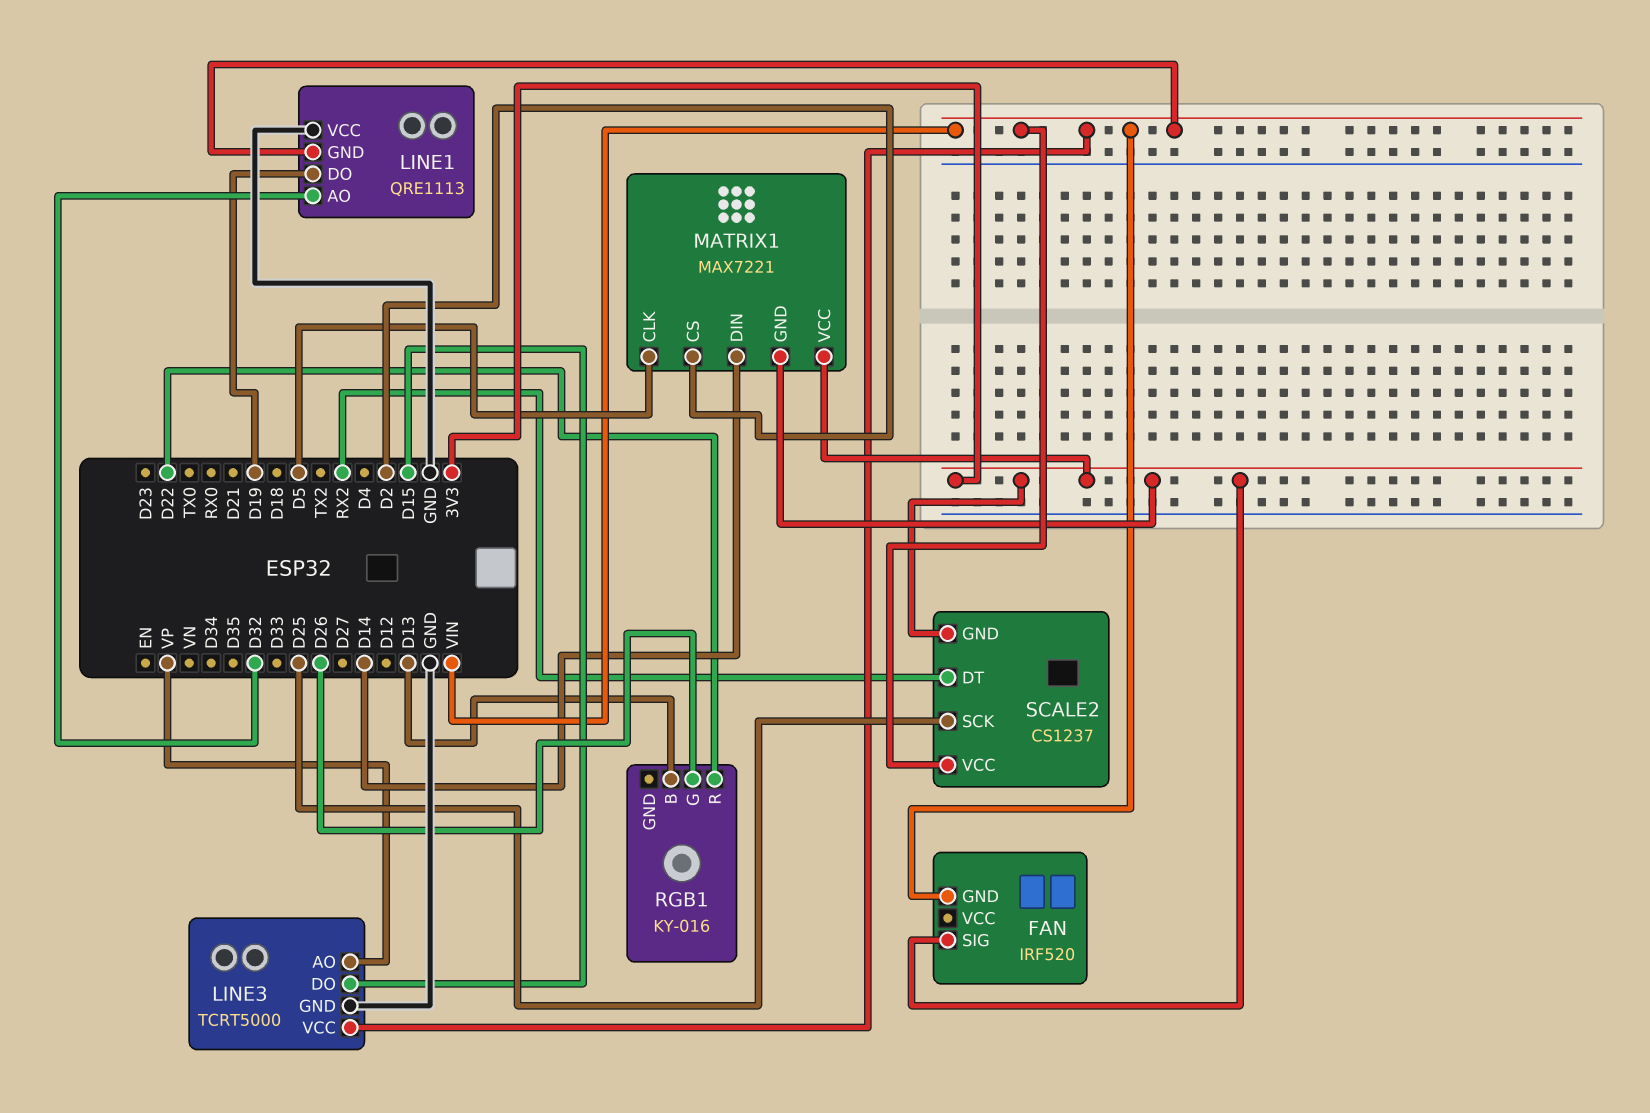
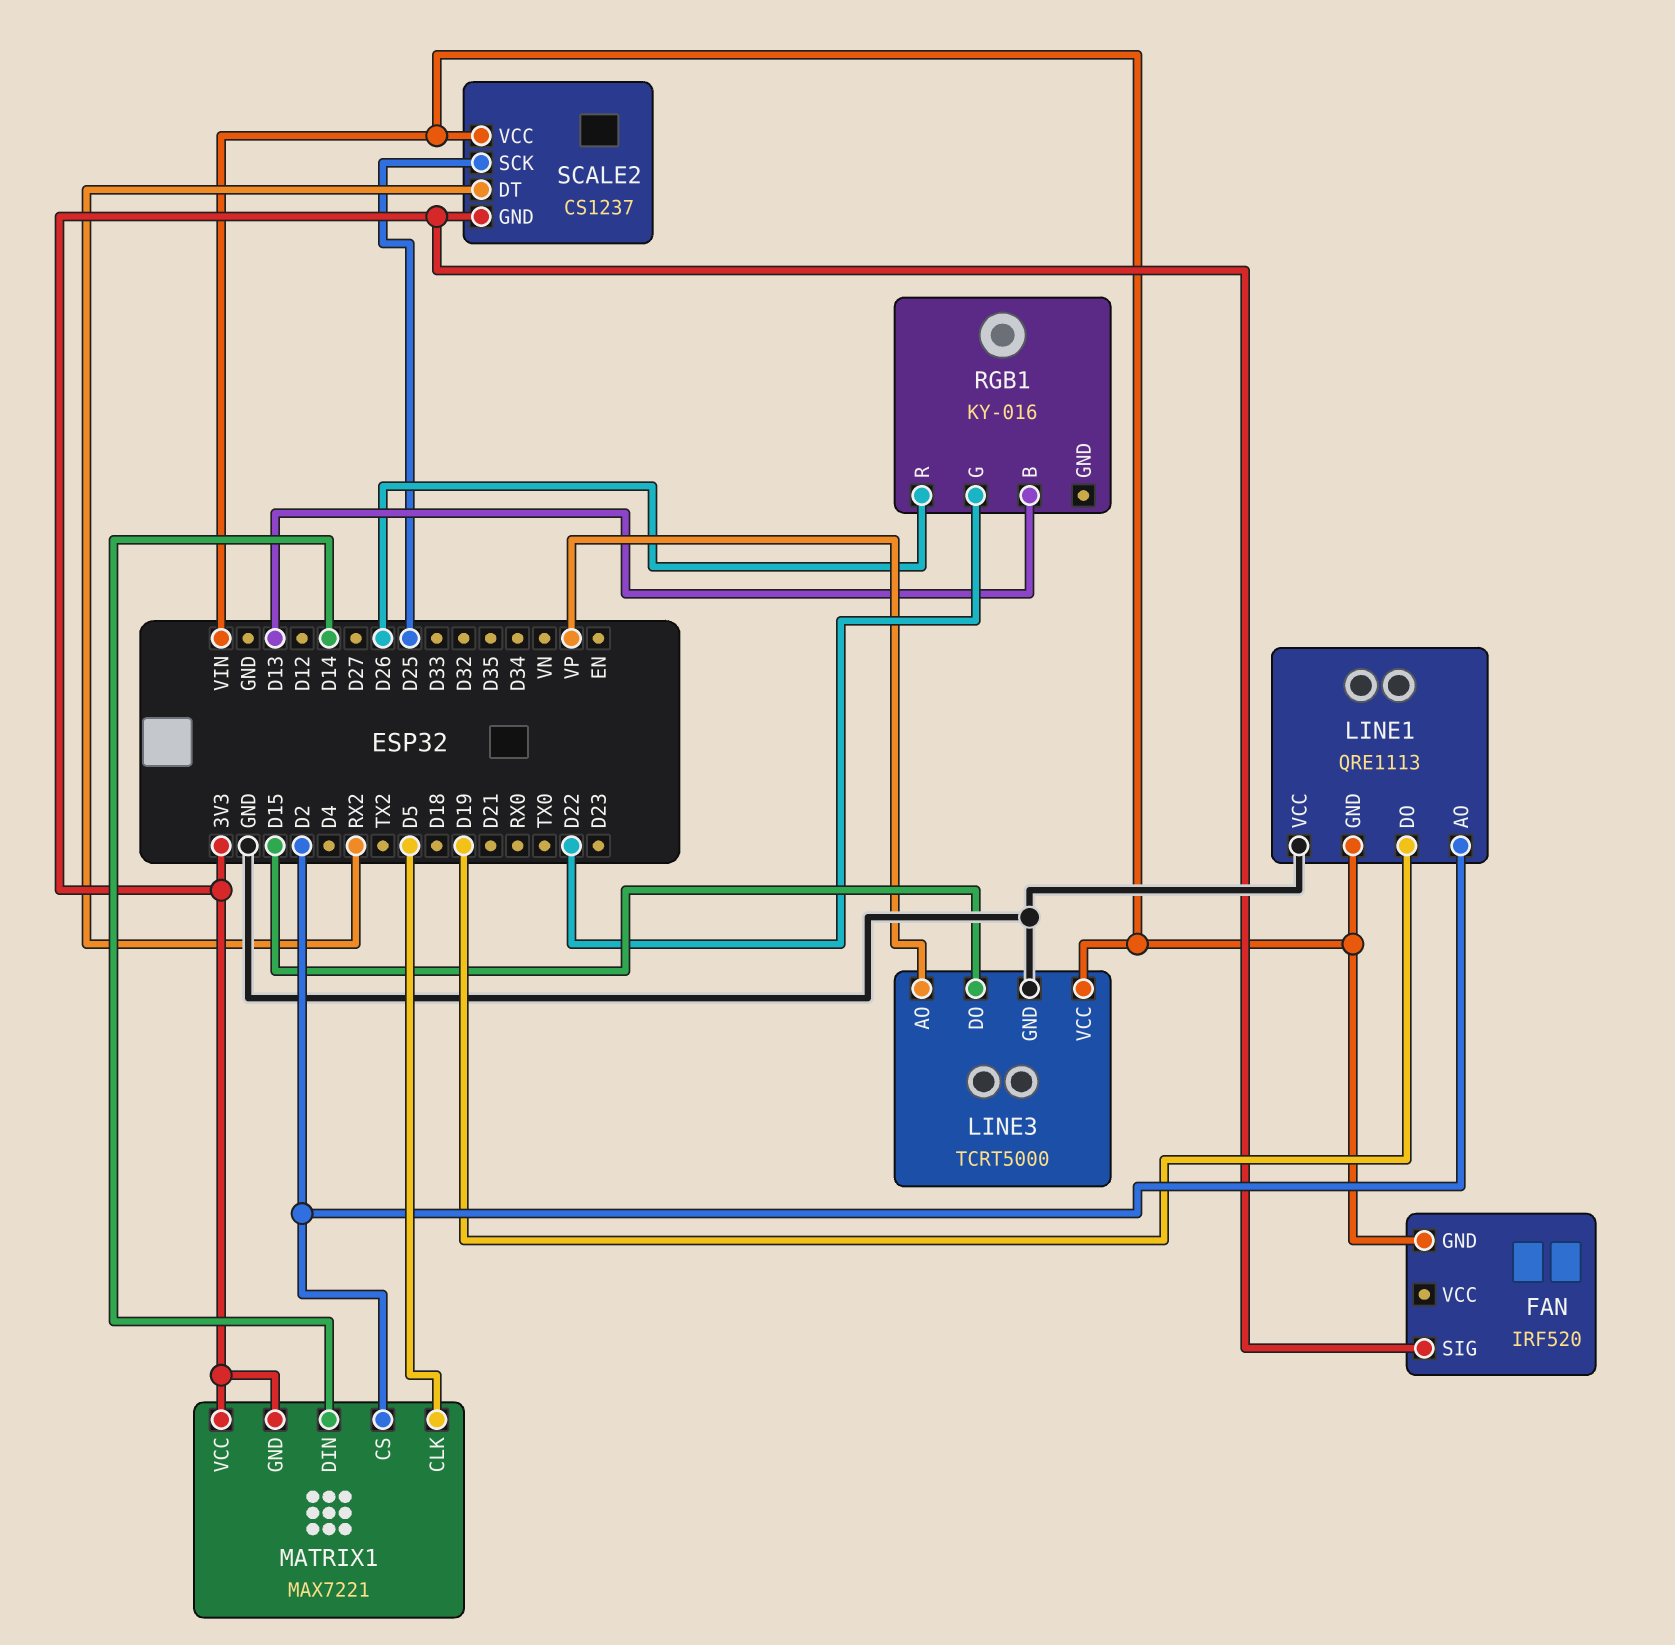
LINE1 pin AO: D32 -> D2
RGB1 pin G: D26 -> D22
RGB1 pin R: D22 -> D26

